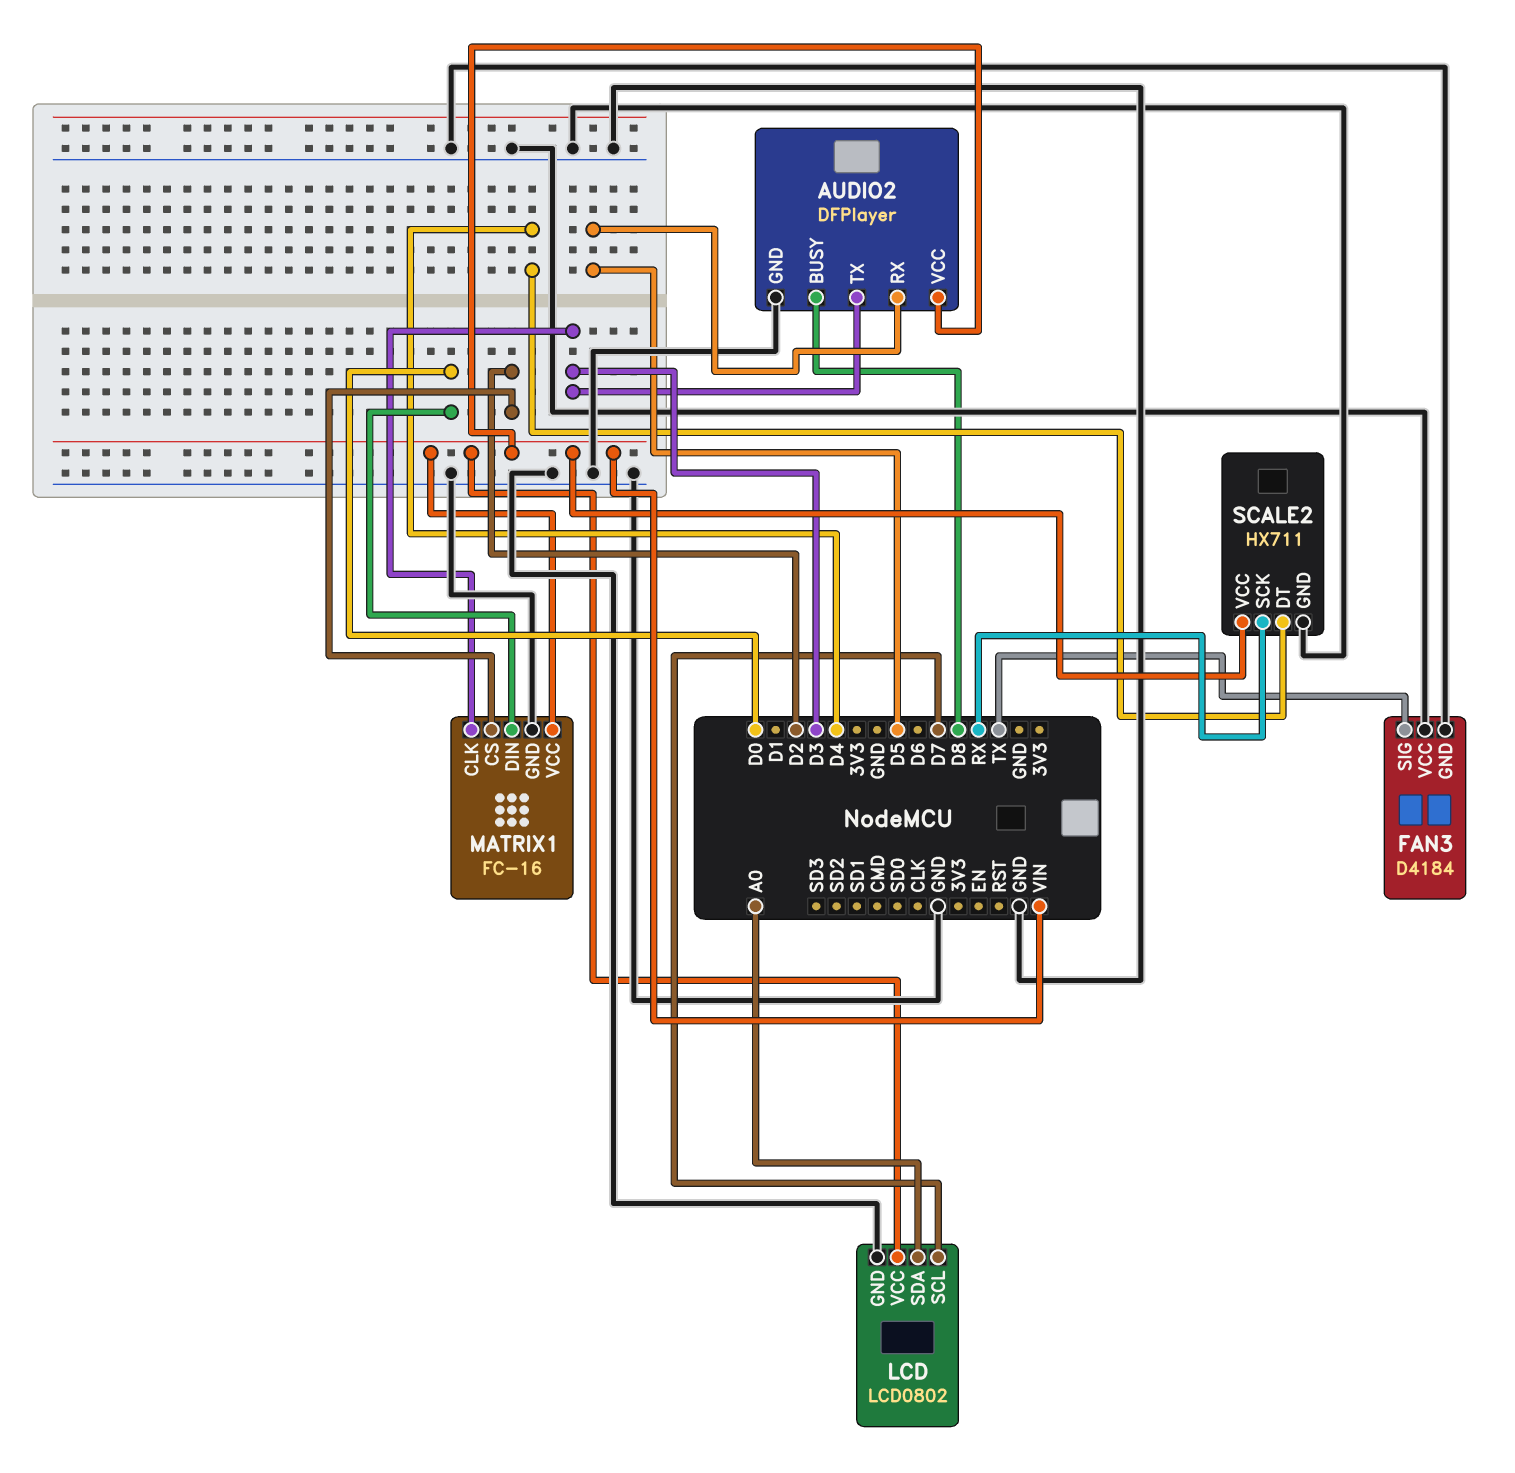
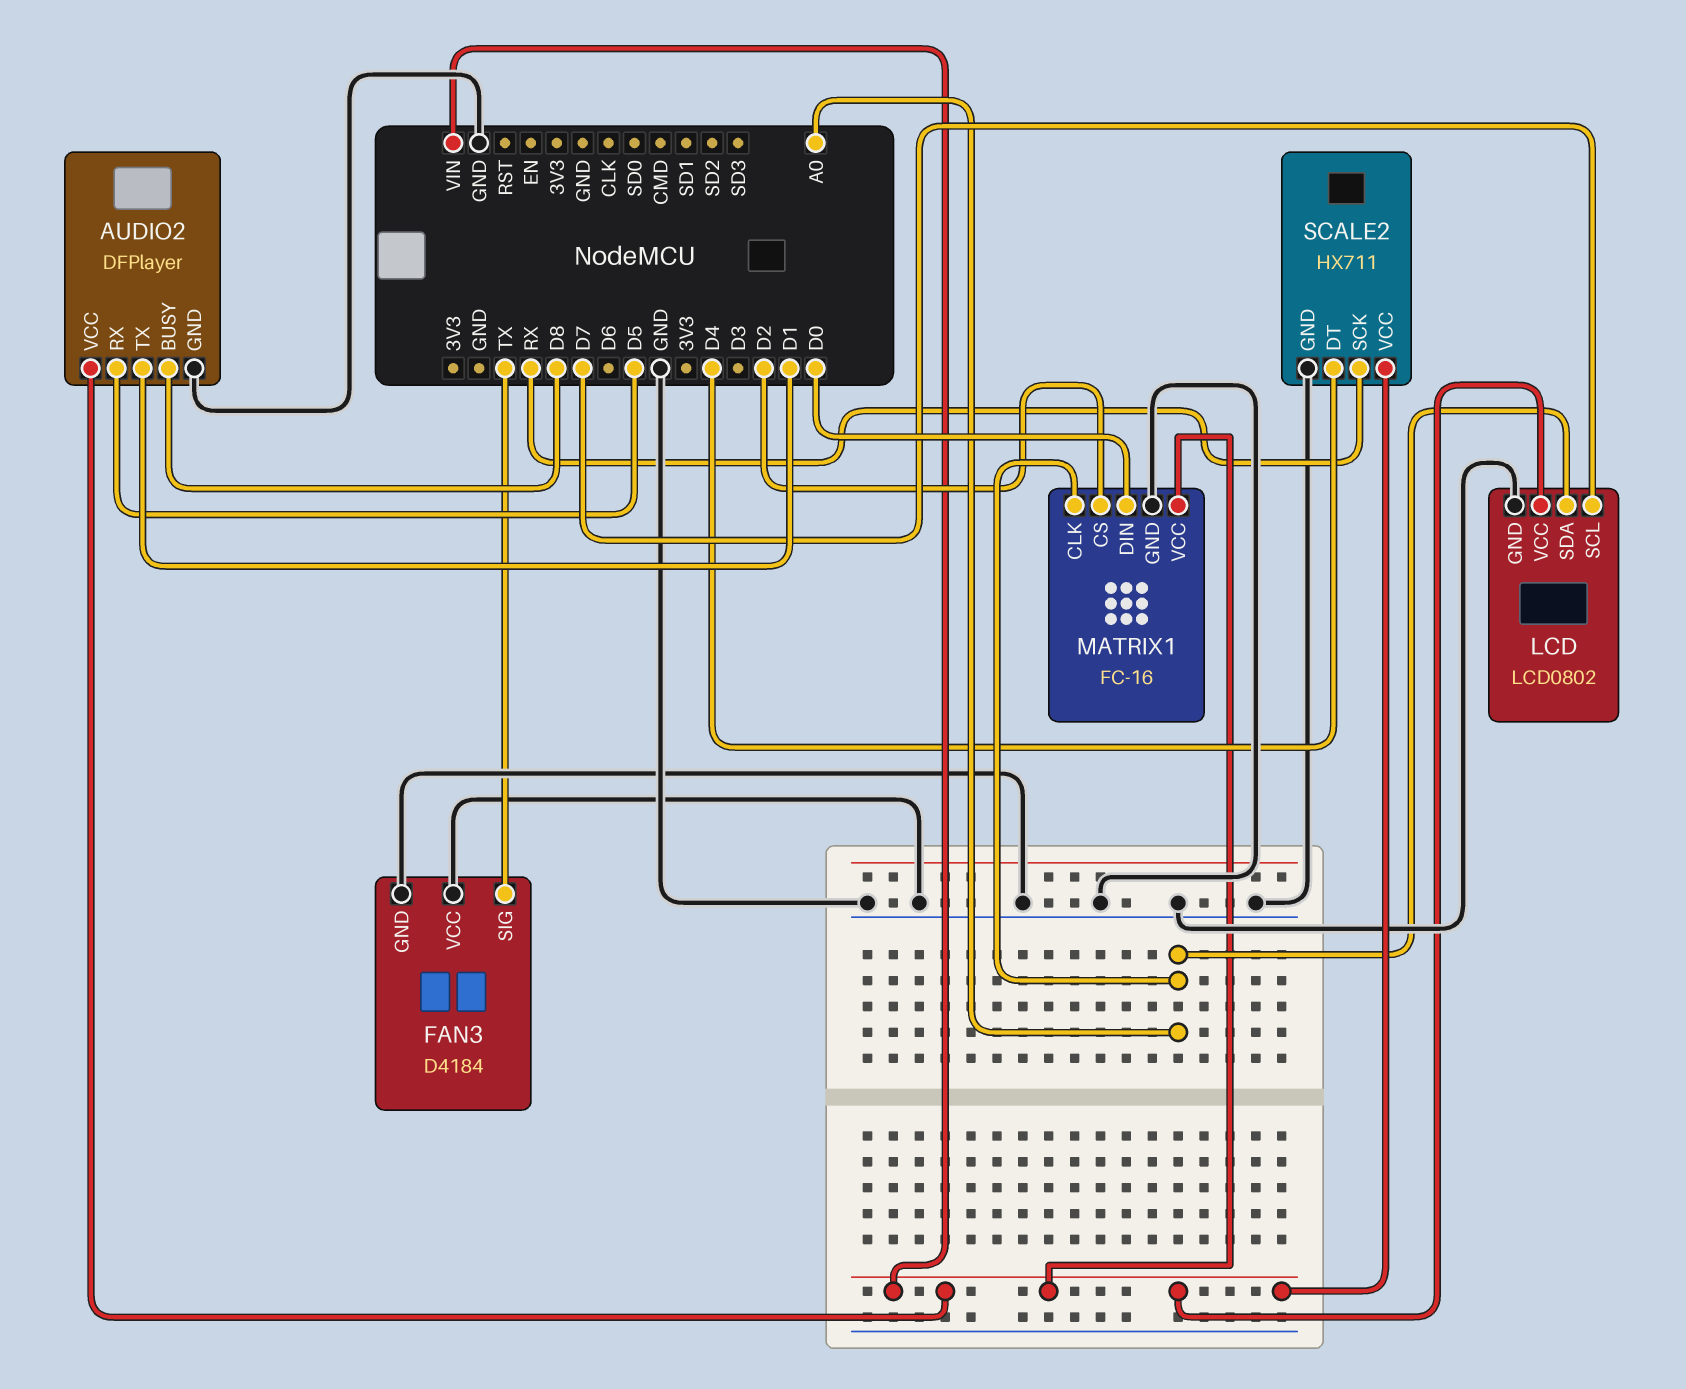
AUDIO2 pin TX: D3 -> D1
MATRIX1 pin CLK: D3 -> A0

